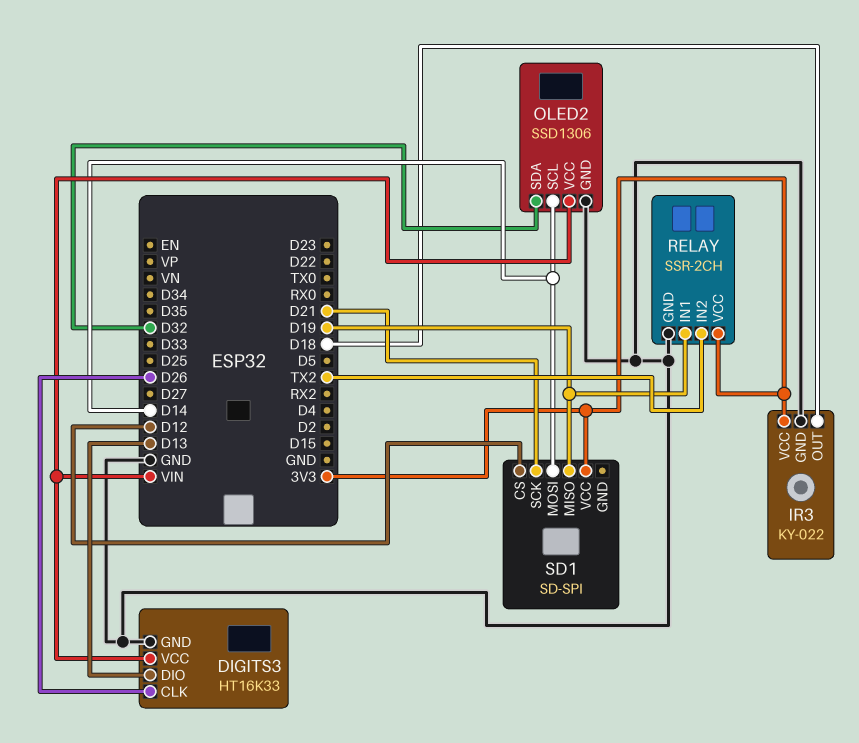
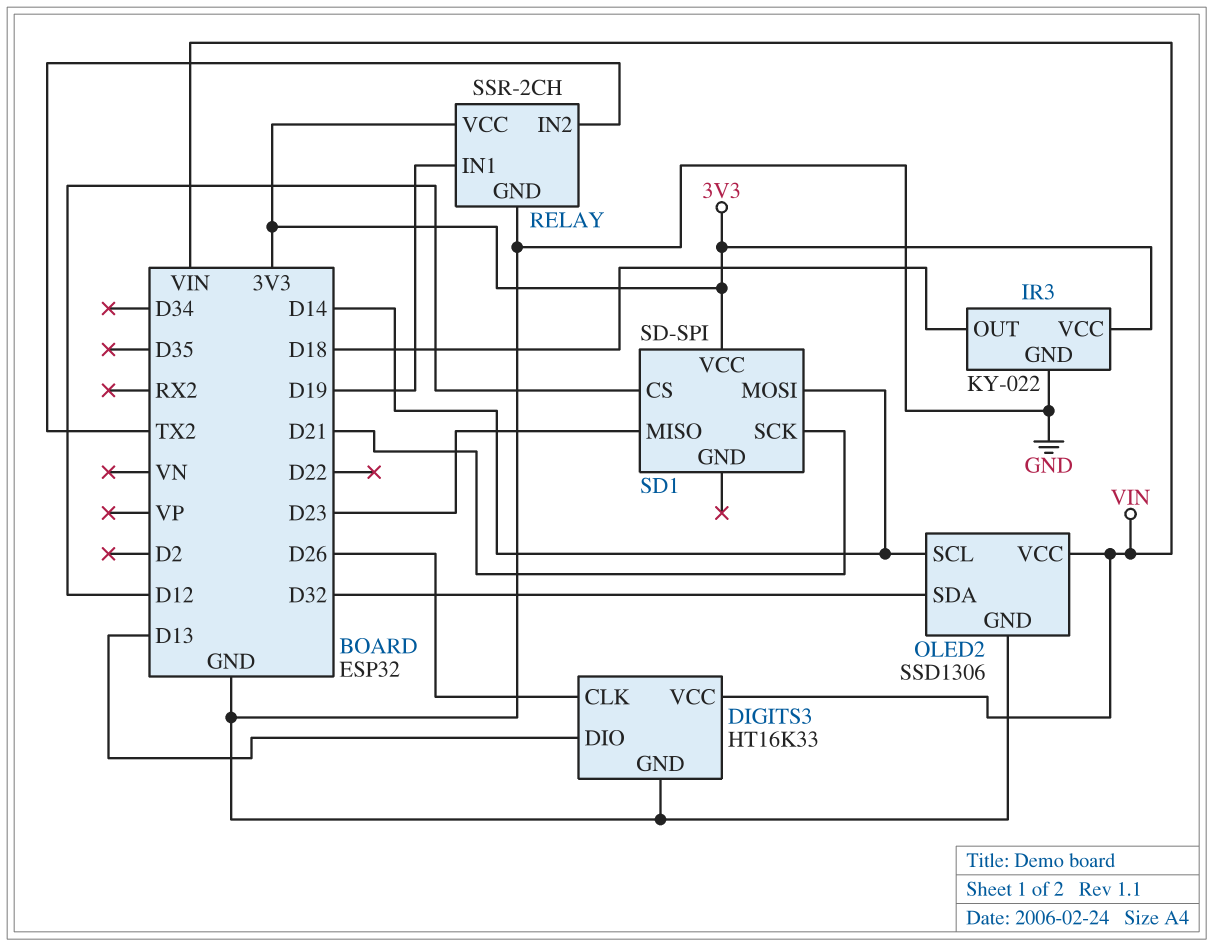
SD1 pin MISO: D19 -> D23

